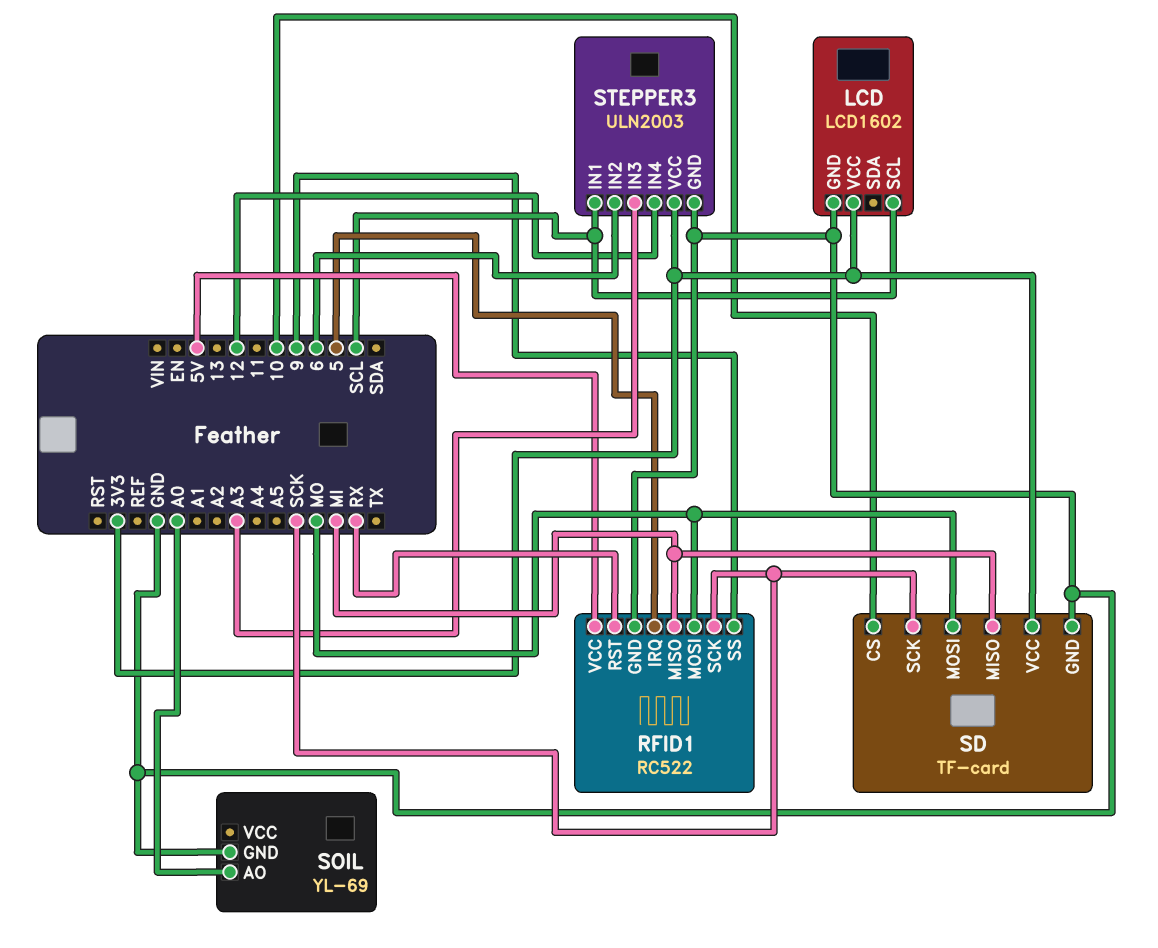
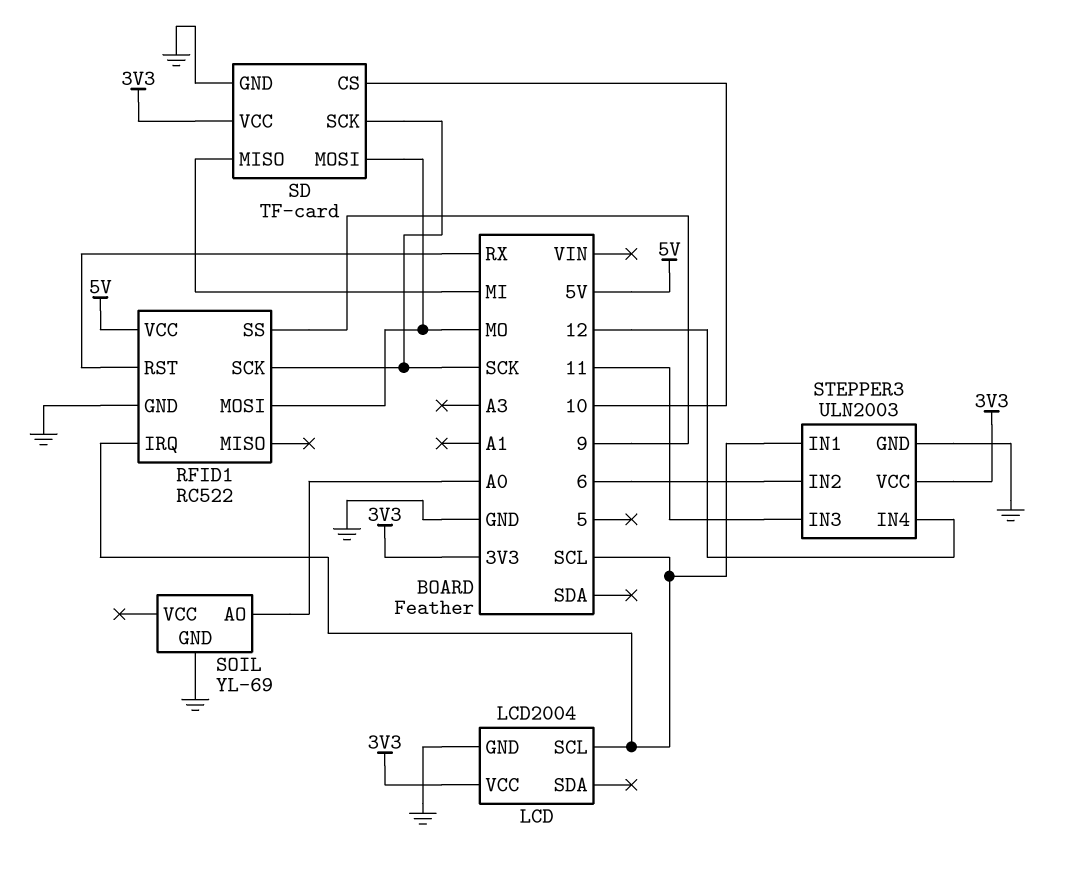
LCD: LCD1602 -> LCD2004
RFID1 pin IRQ: 5 -> SCL
RFID1 pin MISO: MI -> none
STEPPER3 pin IN3: A3 -> 11

